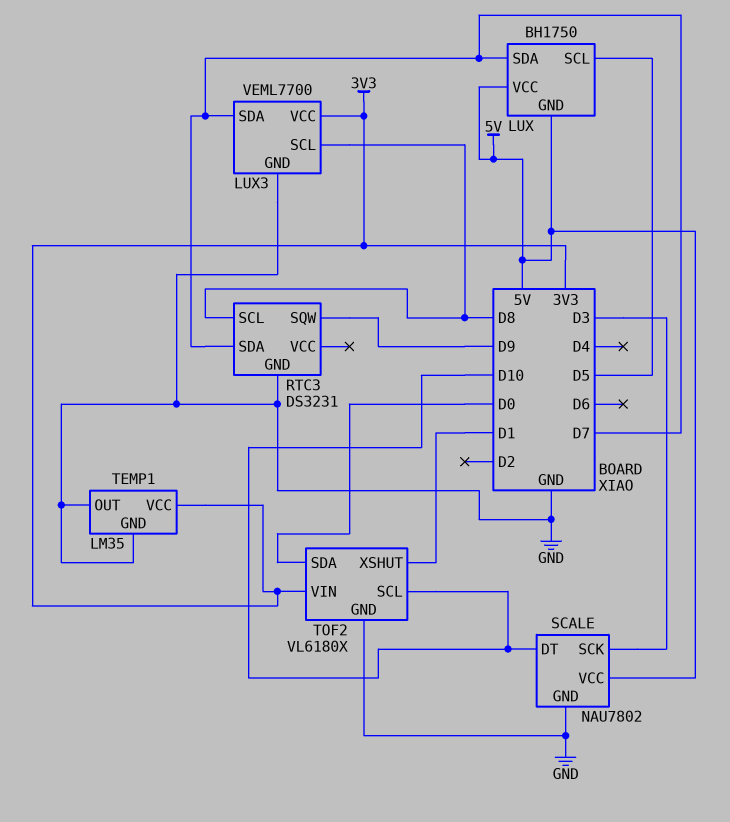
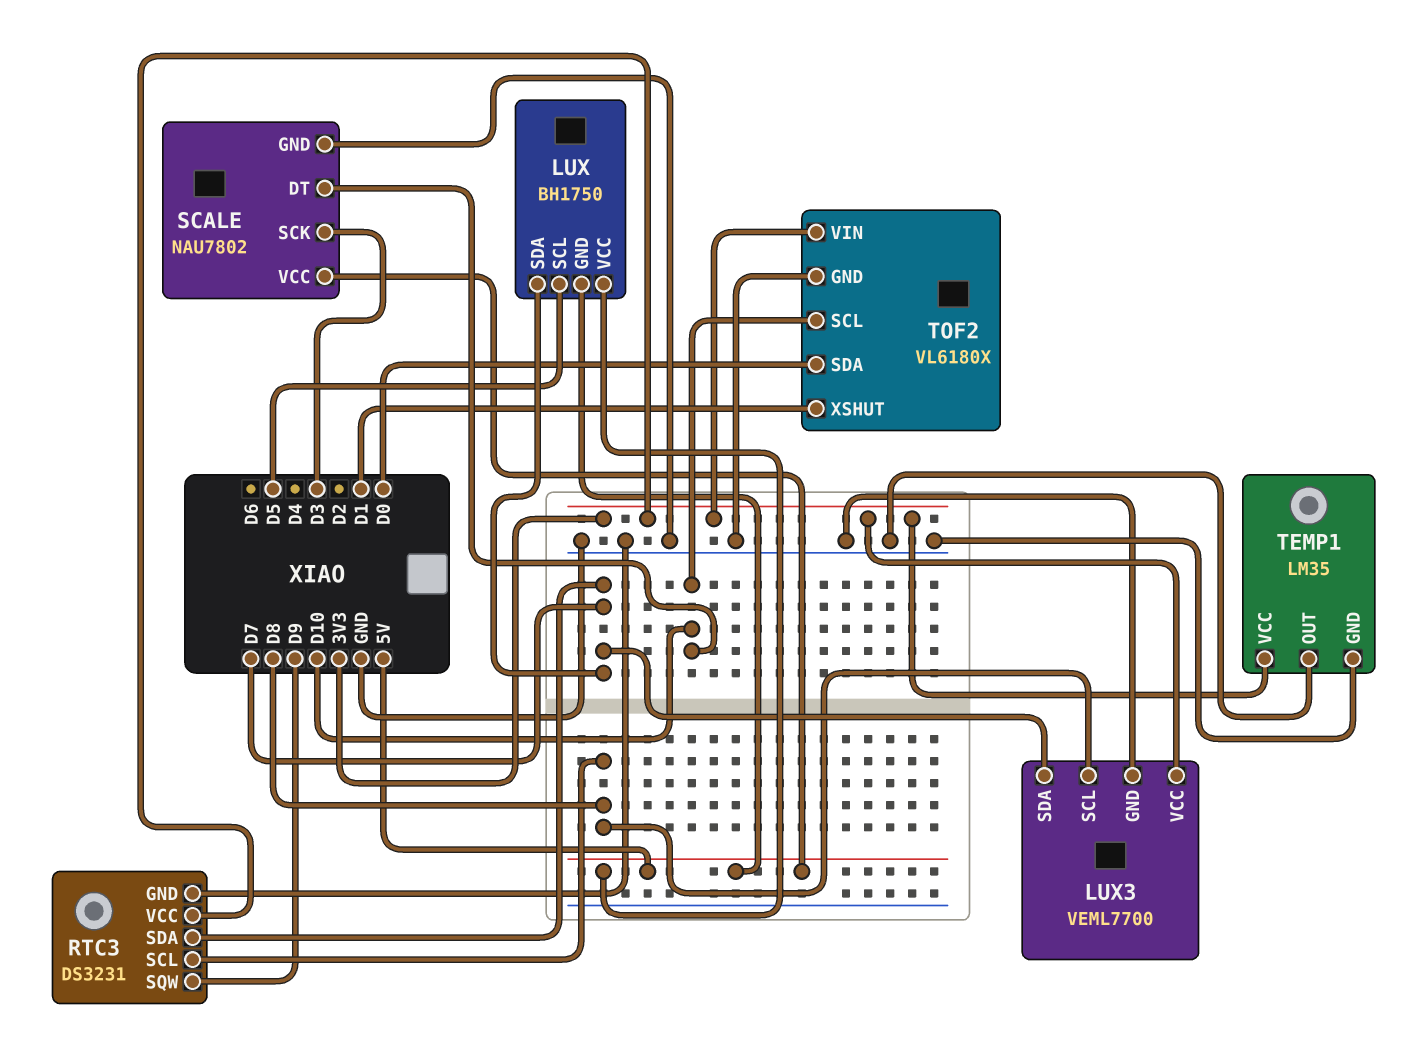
RTC3 pin VCC: none -> 3V3

